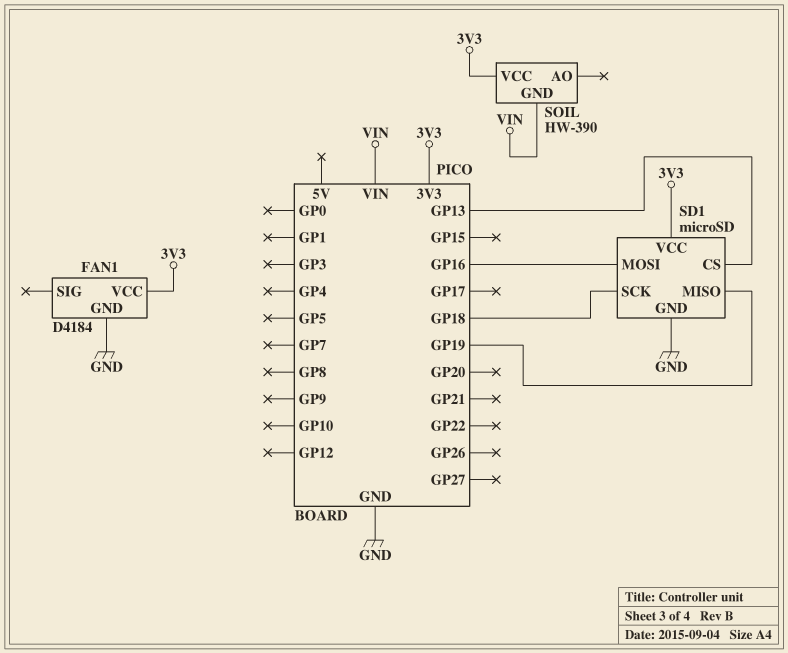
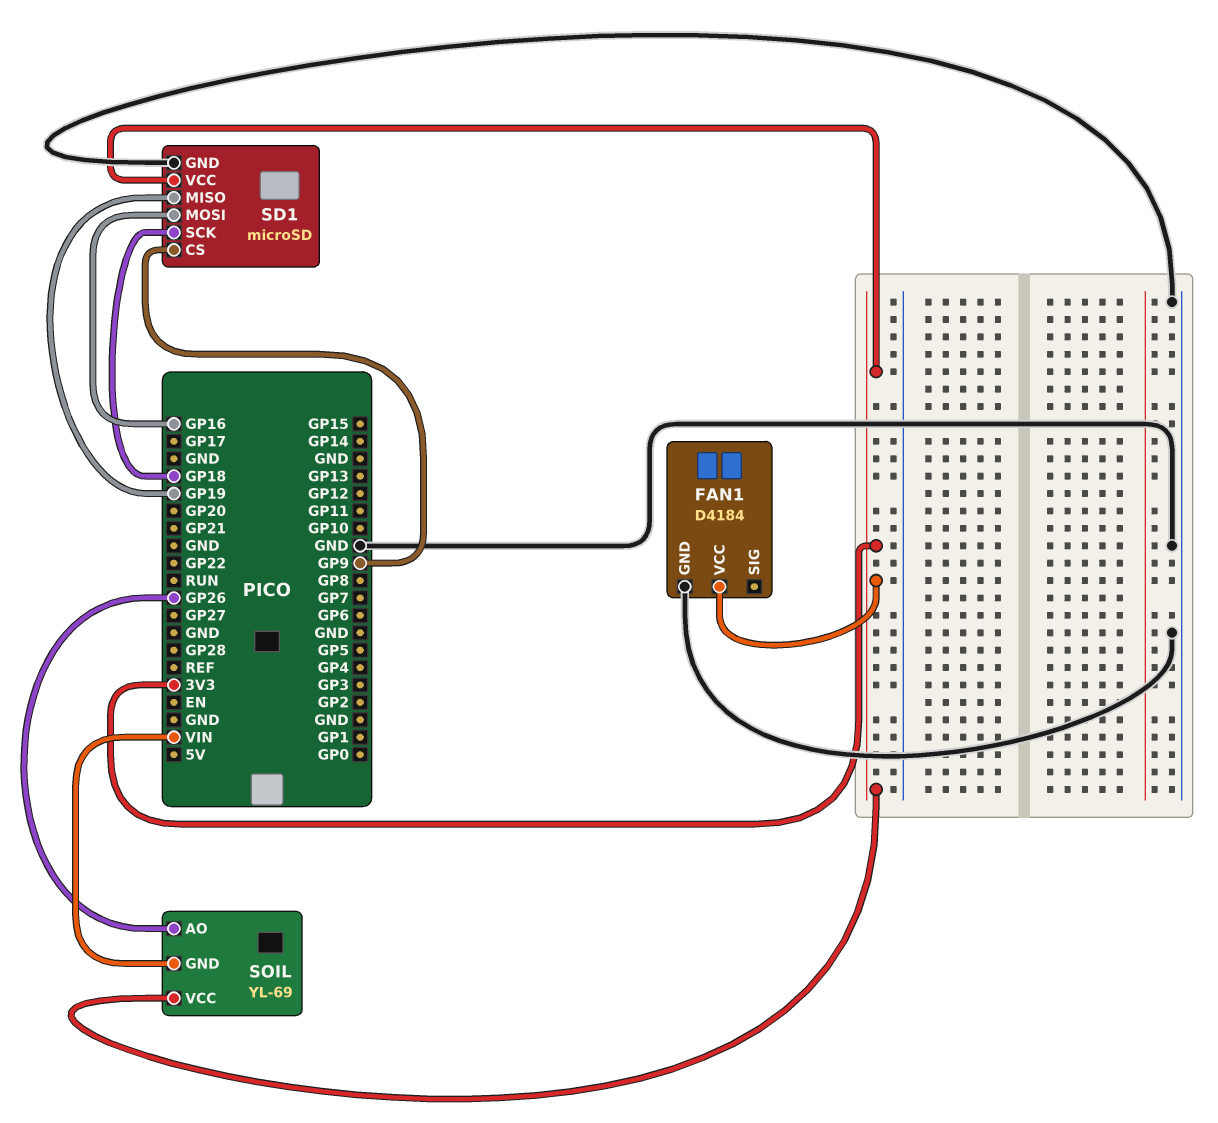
SD1 pin CS: GP13 -> GP9
SOIL: HW-390 -> YL-69
SOIL pin AO: none -> GP26

